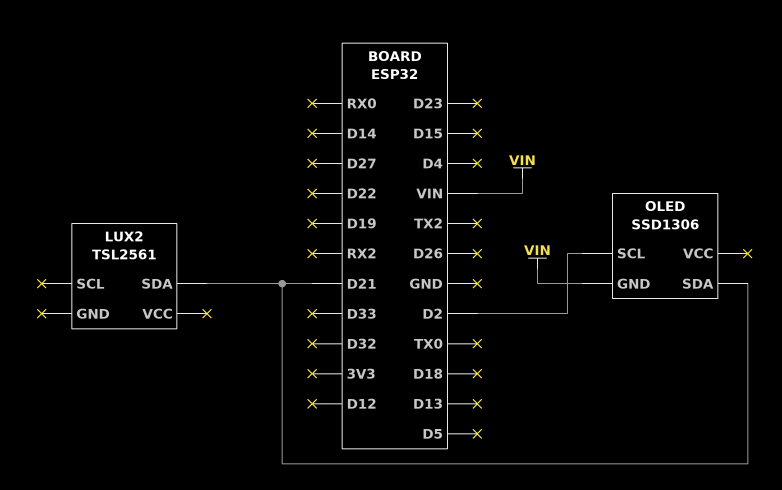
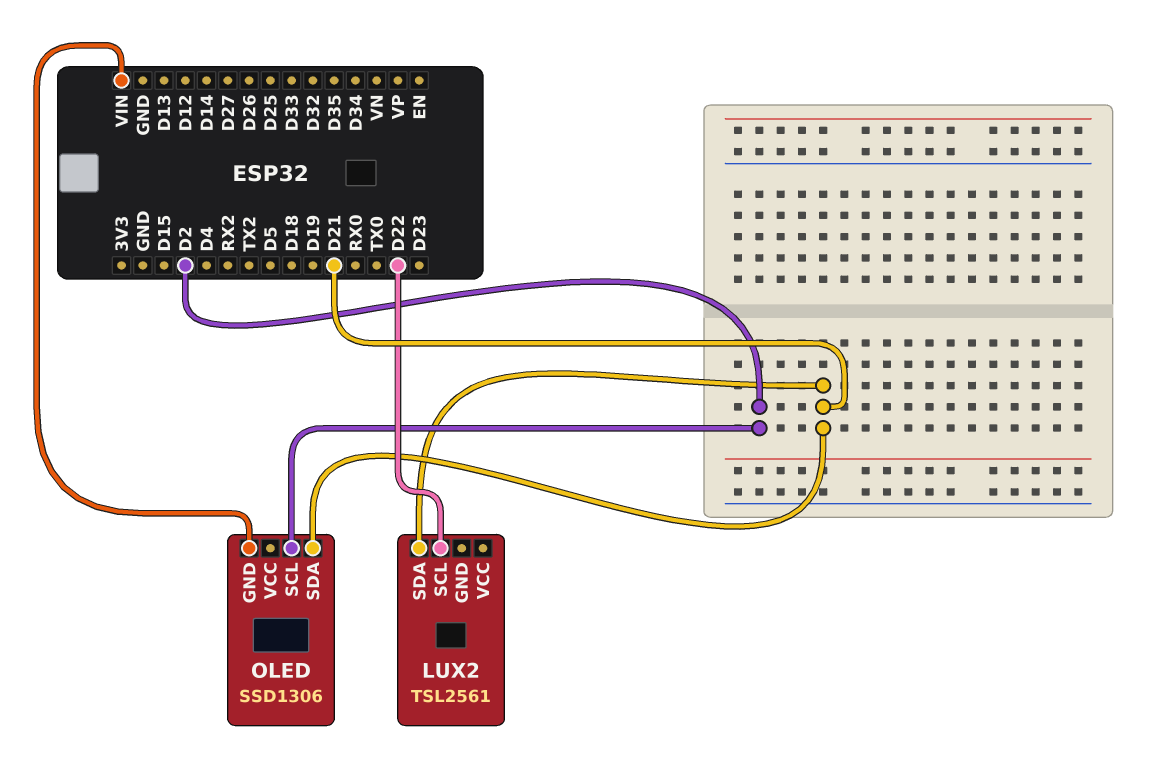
LUX2 pin SCL: none -> D22

